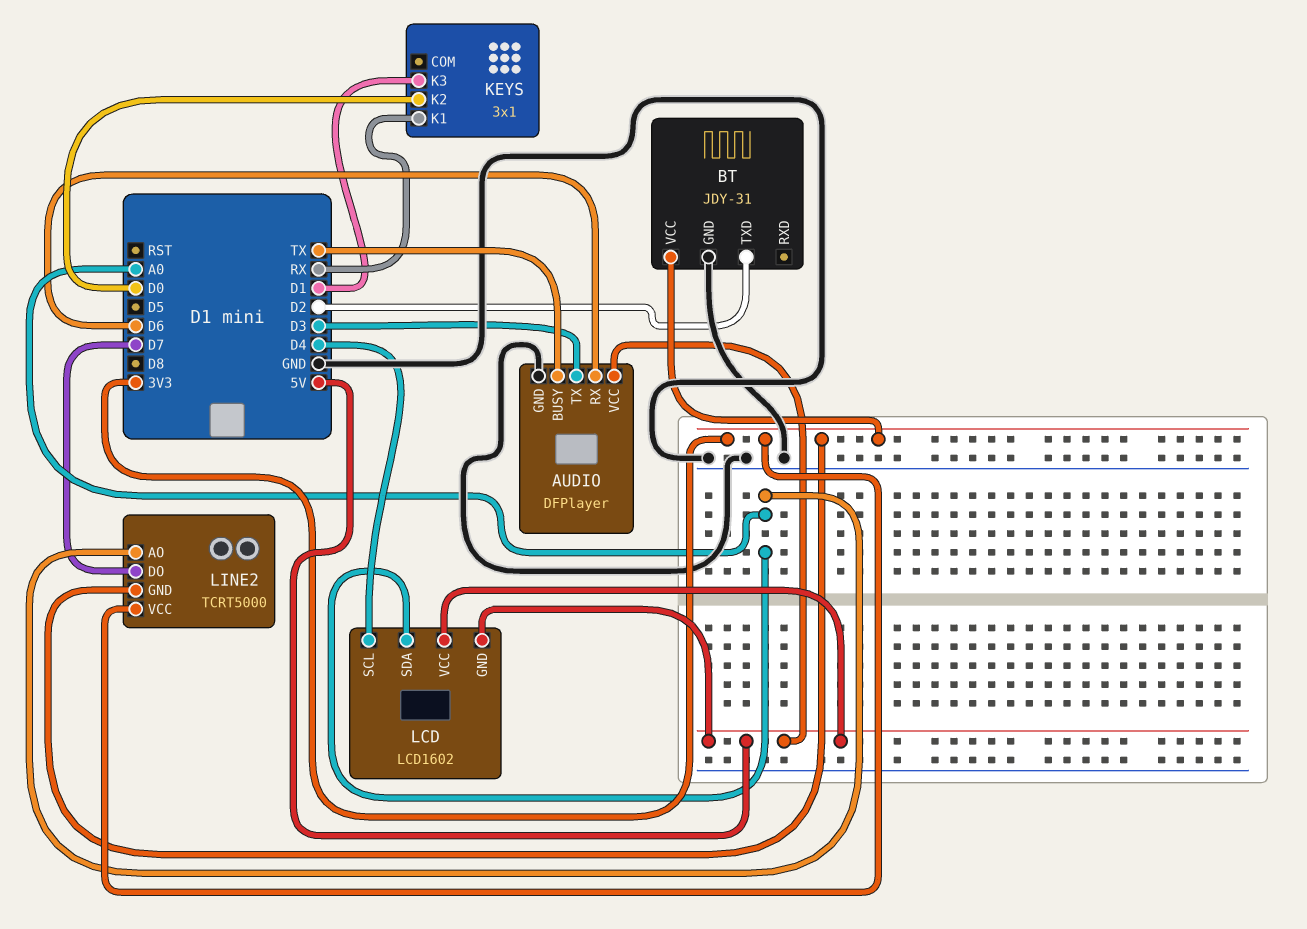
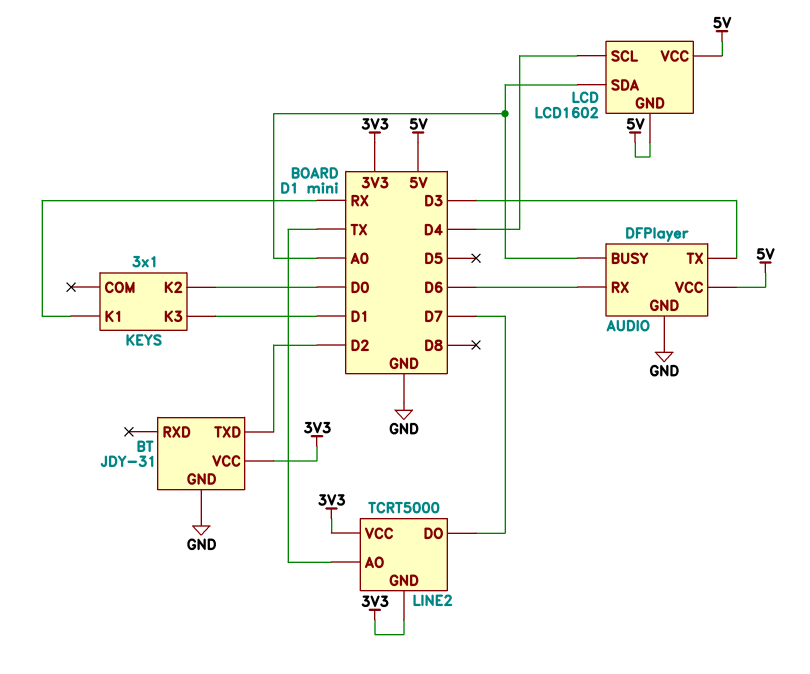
AUDIO pin BUSY: TX -> A0
LINE2 pin AO: A0 -> TX

